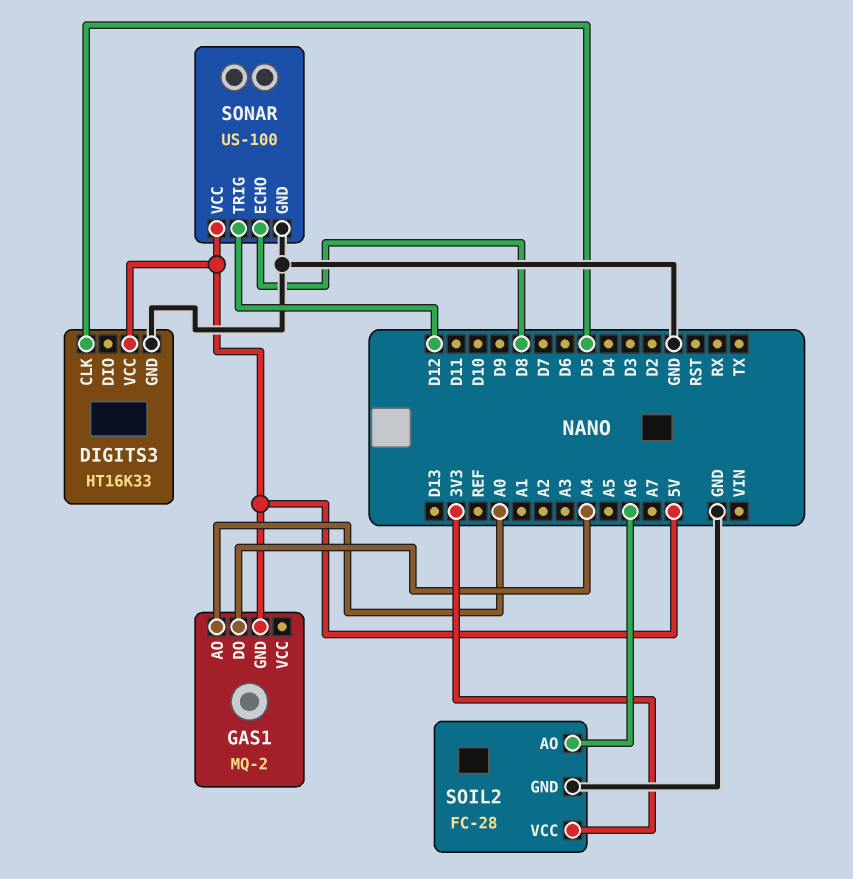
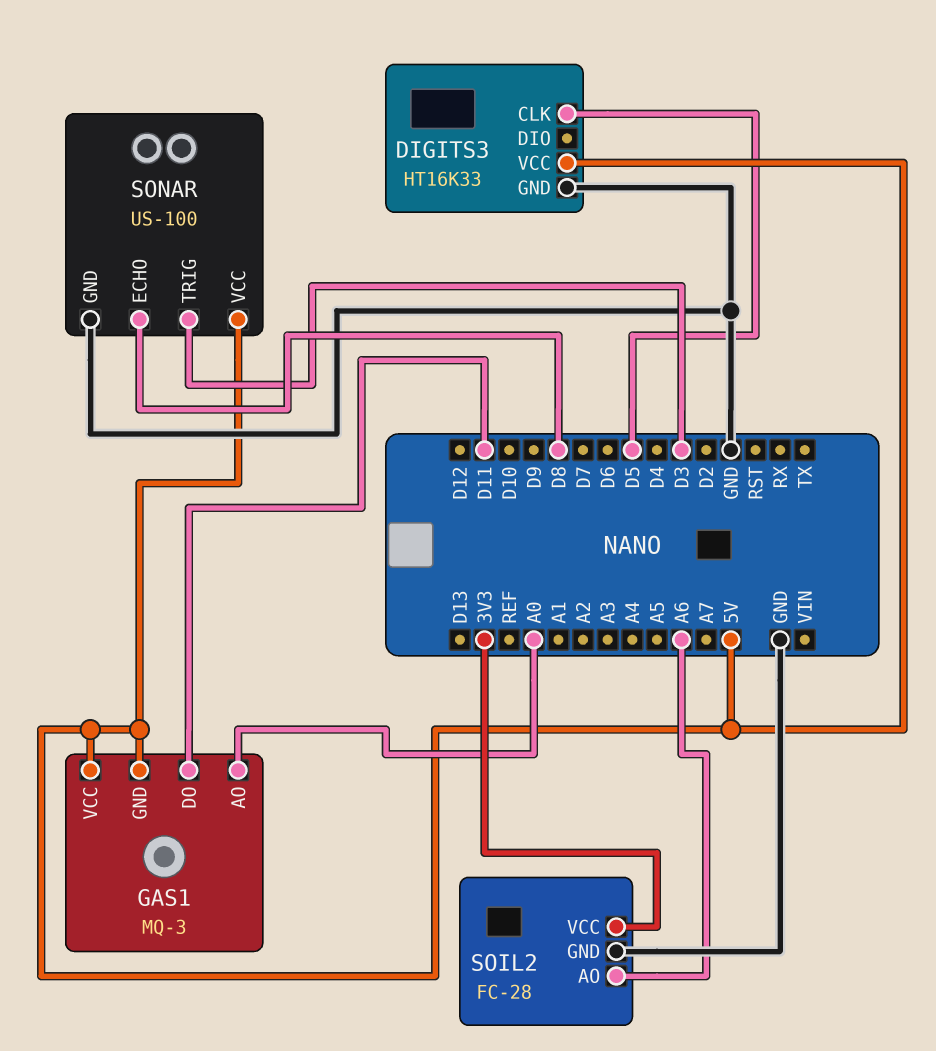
GAS1: MQ-2 -> MQ-3
GAS1 pin DO: A4 -> D11
GAS1 pin VCC: none -> 5V
SONAR pin TRIG: D12 -> D3

